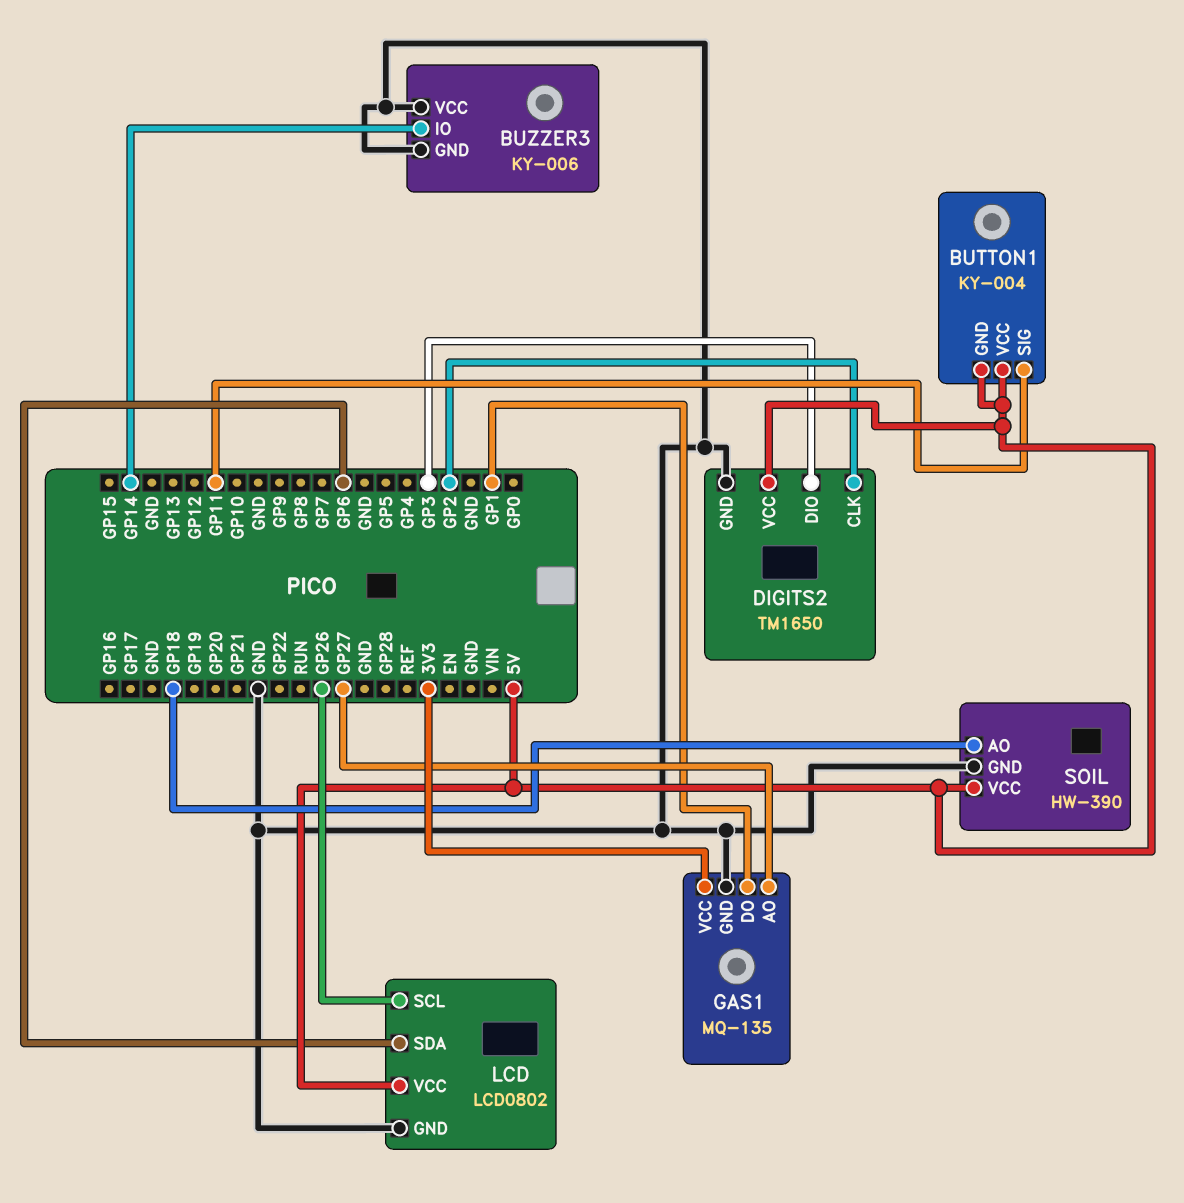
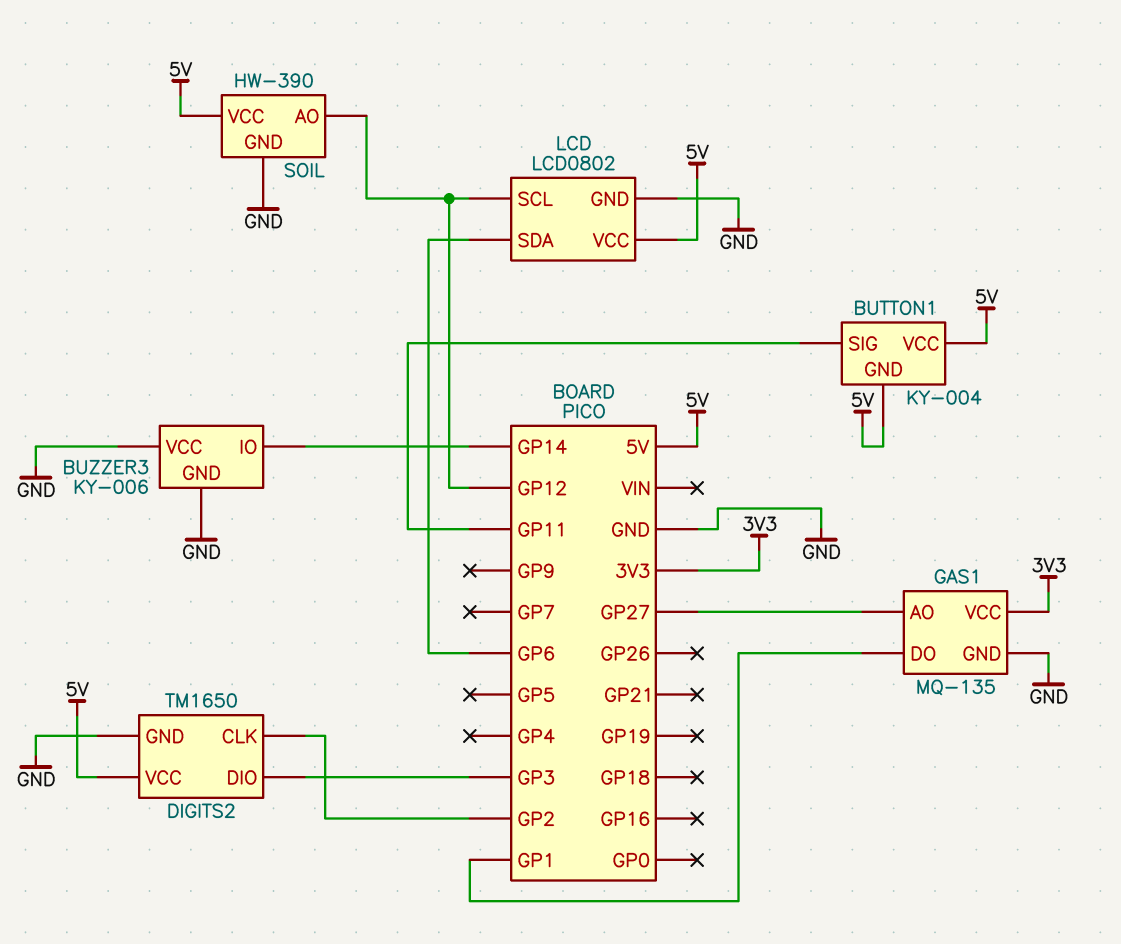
LCD pin SCL: GP26 -> GP12
SOIL pin AO: GP18 -> GP12

